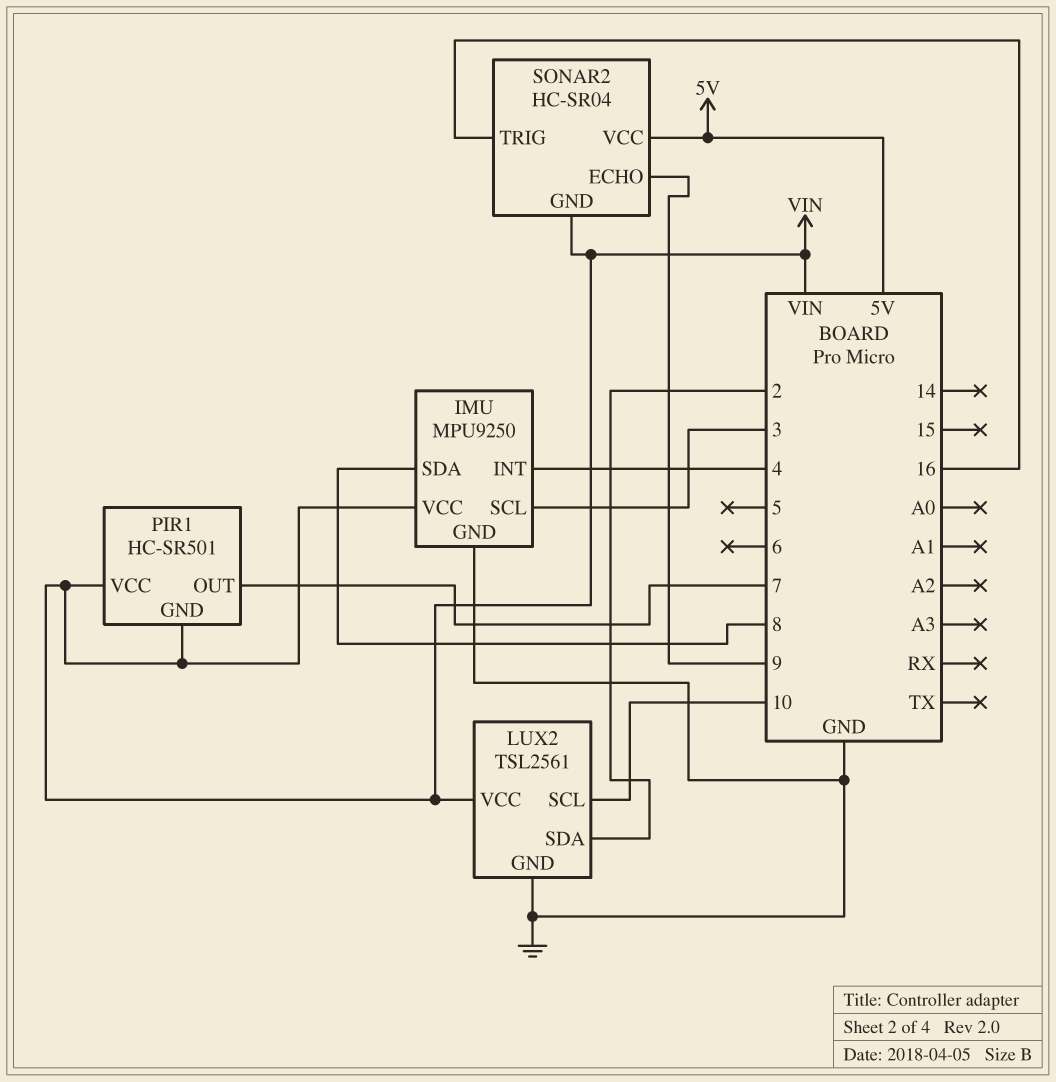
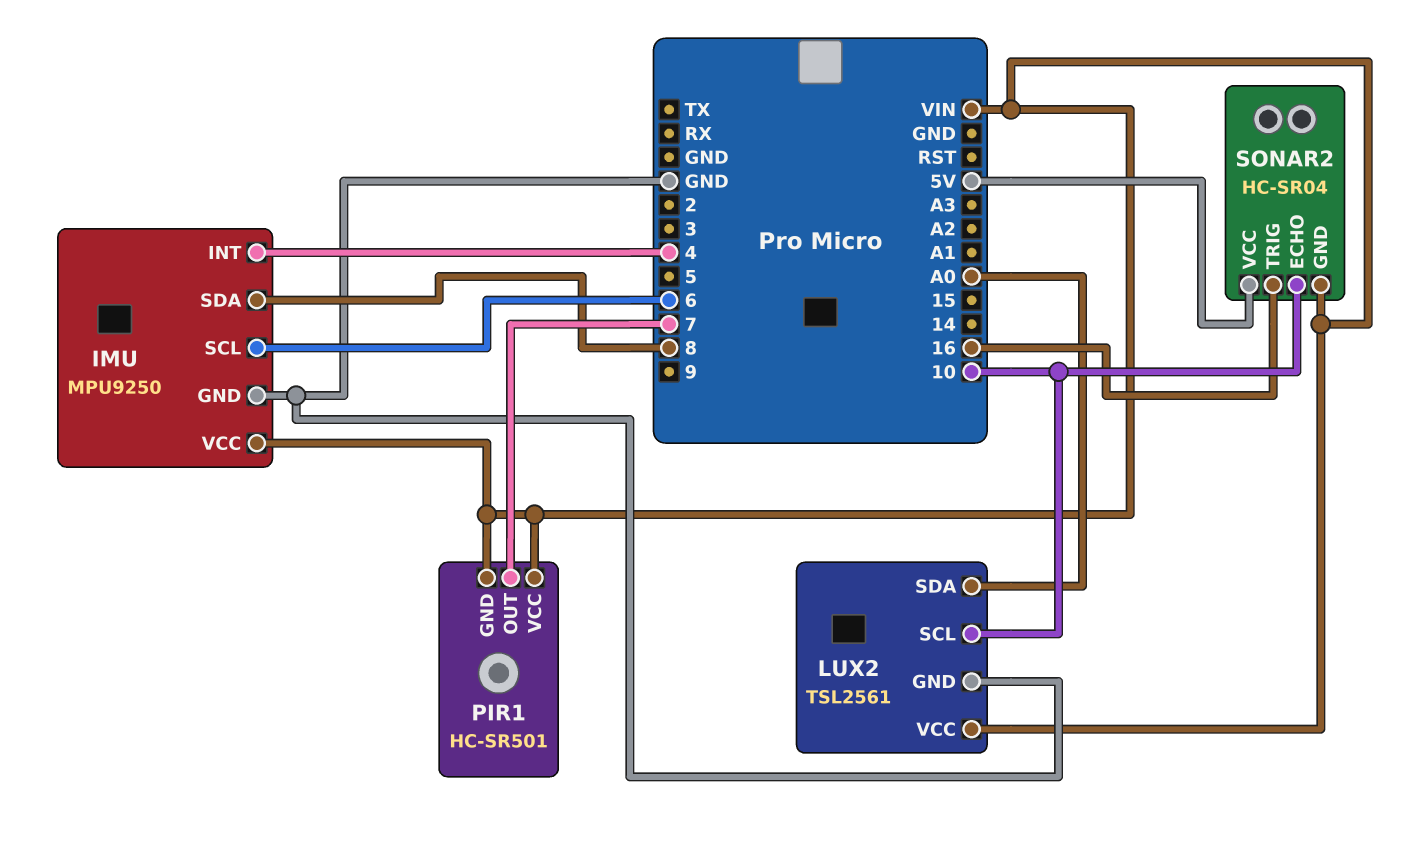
IMU pin SCL: 3 -> 6
LUX2 pin SDA: 2 -> A0
SONAR2 pin ECHO: 9 -> 10

